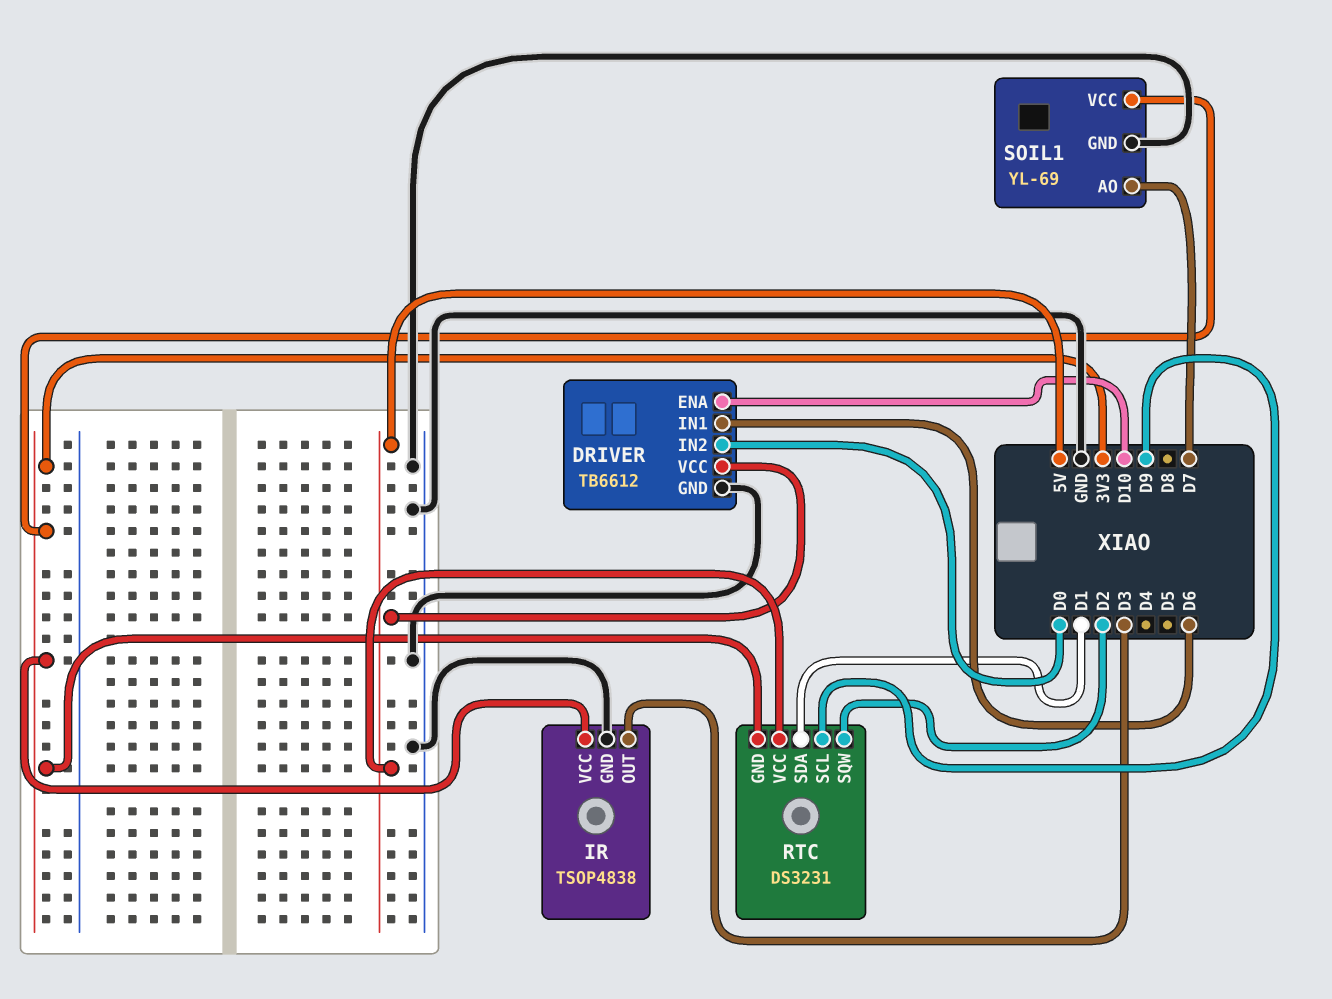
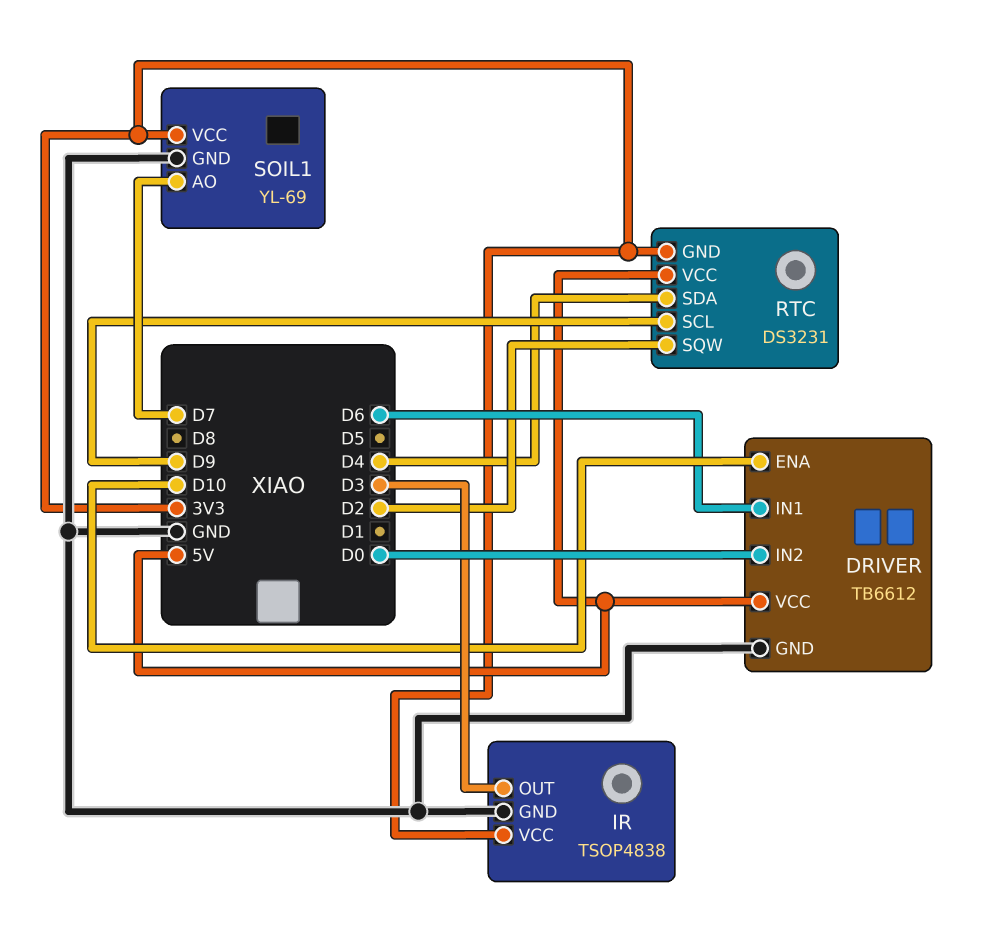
RTC pin SDA: D1 -> D4

